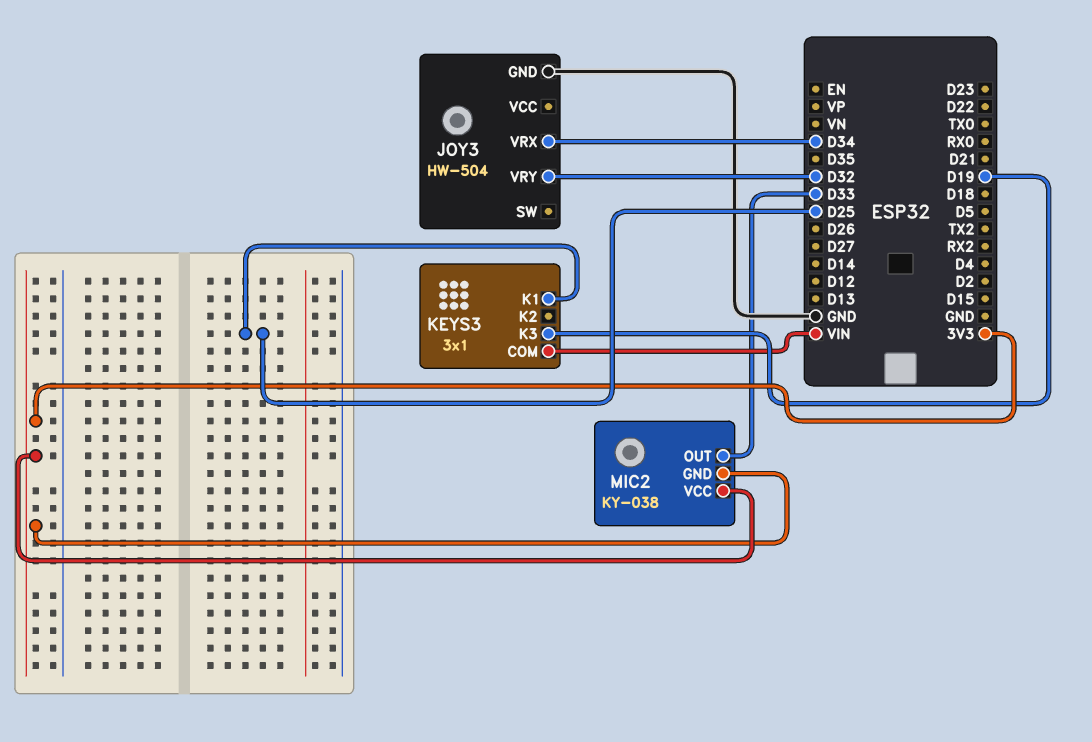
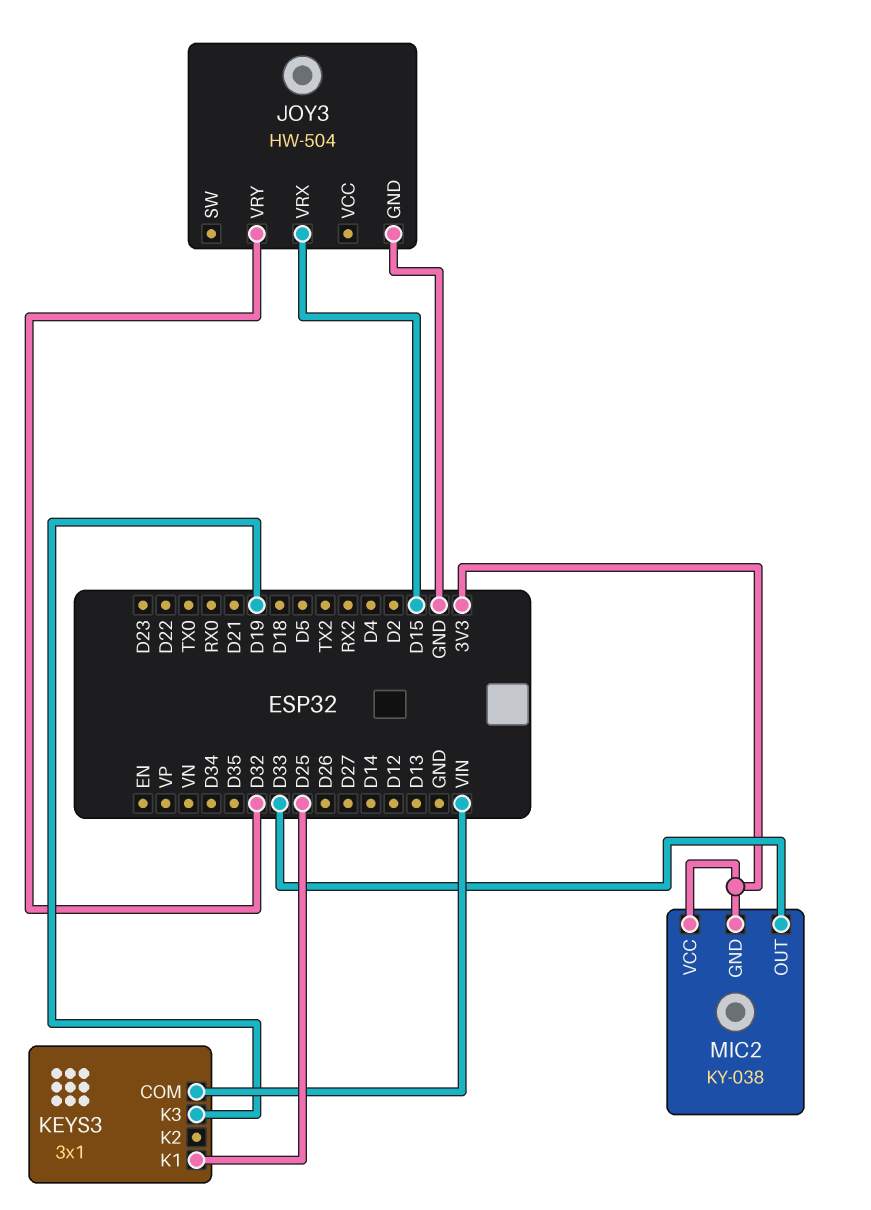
JOY3 pin VRX: D34 -> D15

